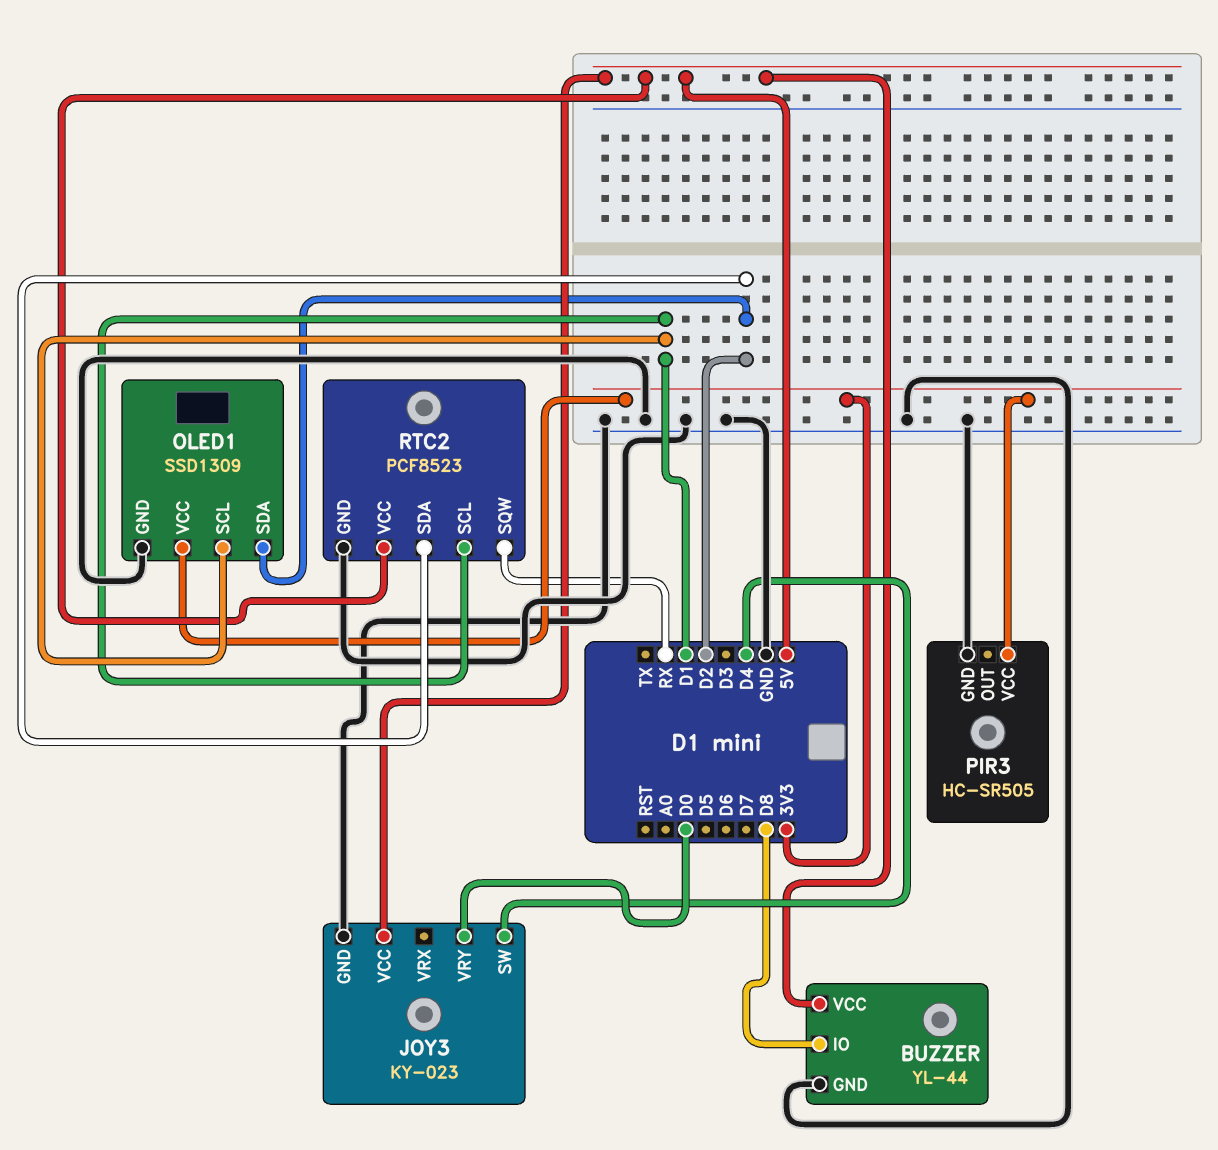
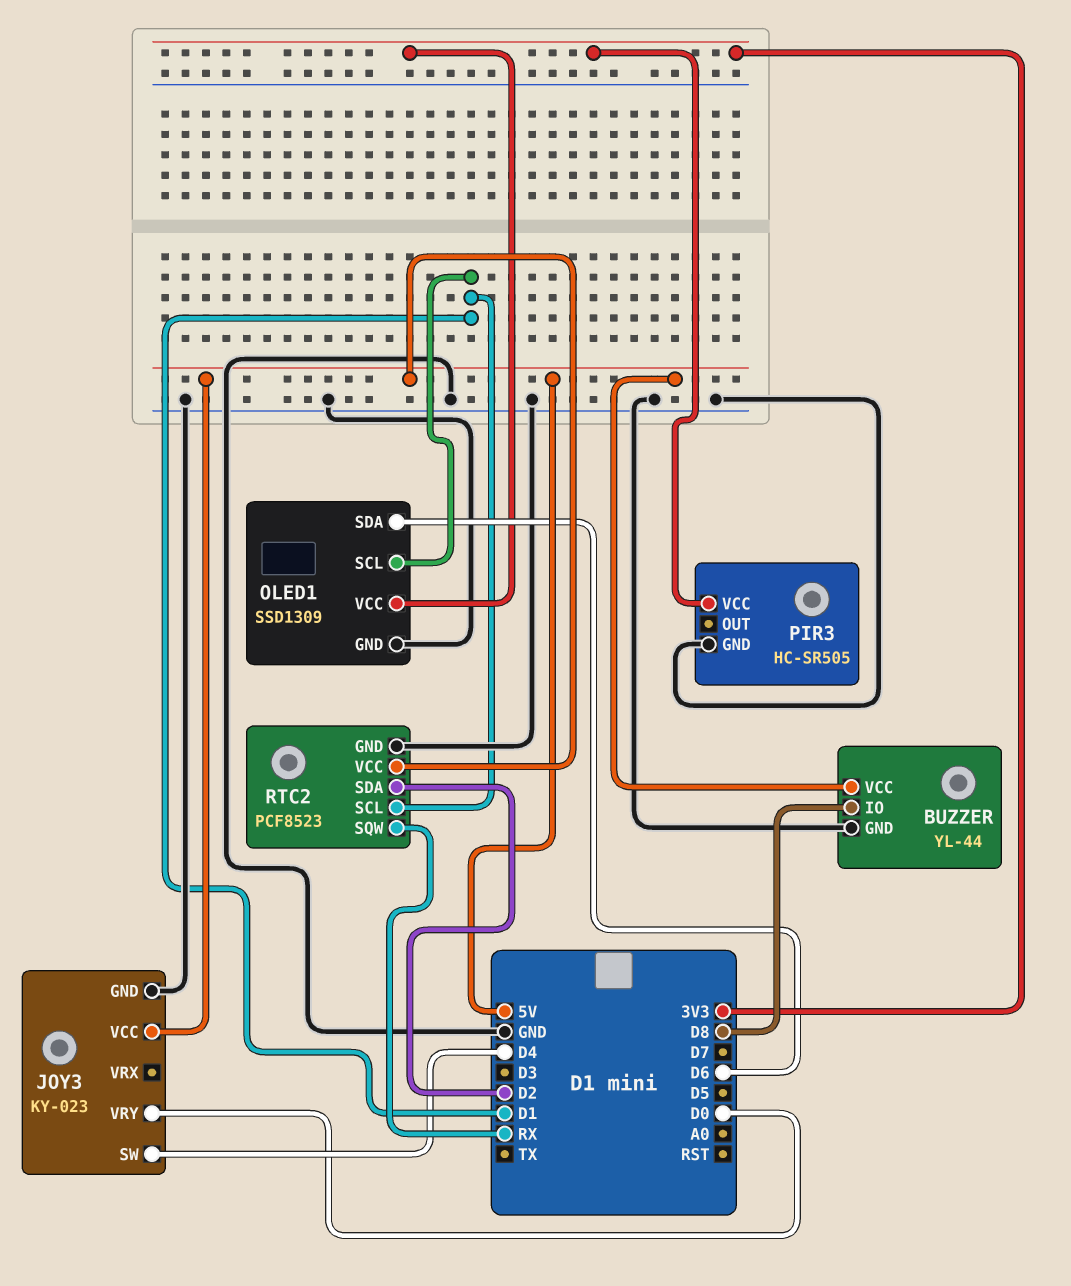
OLED1 pin SDA: D2 -> D6

